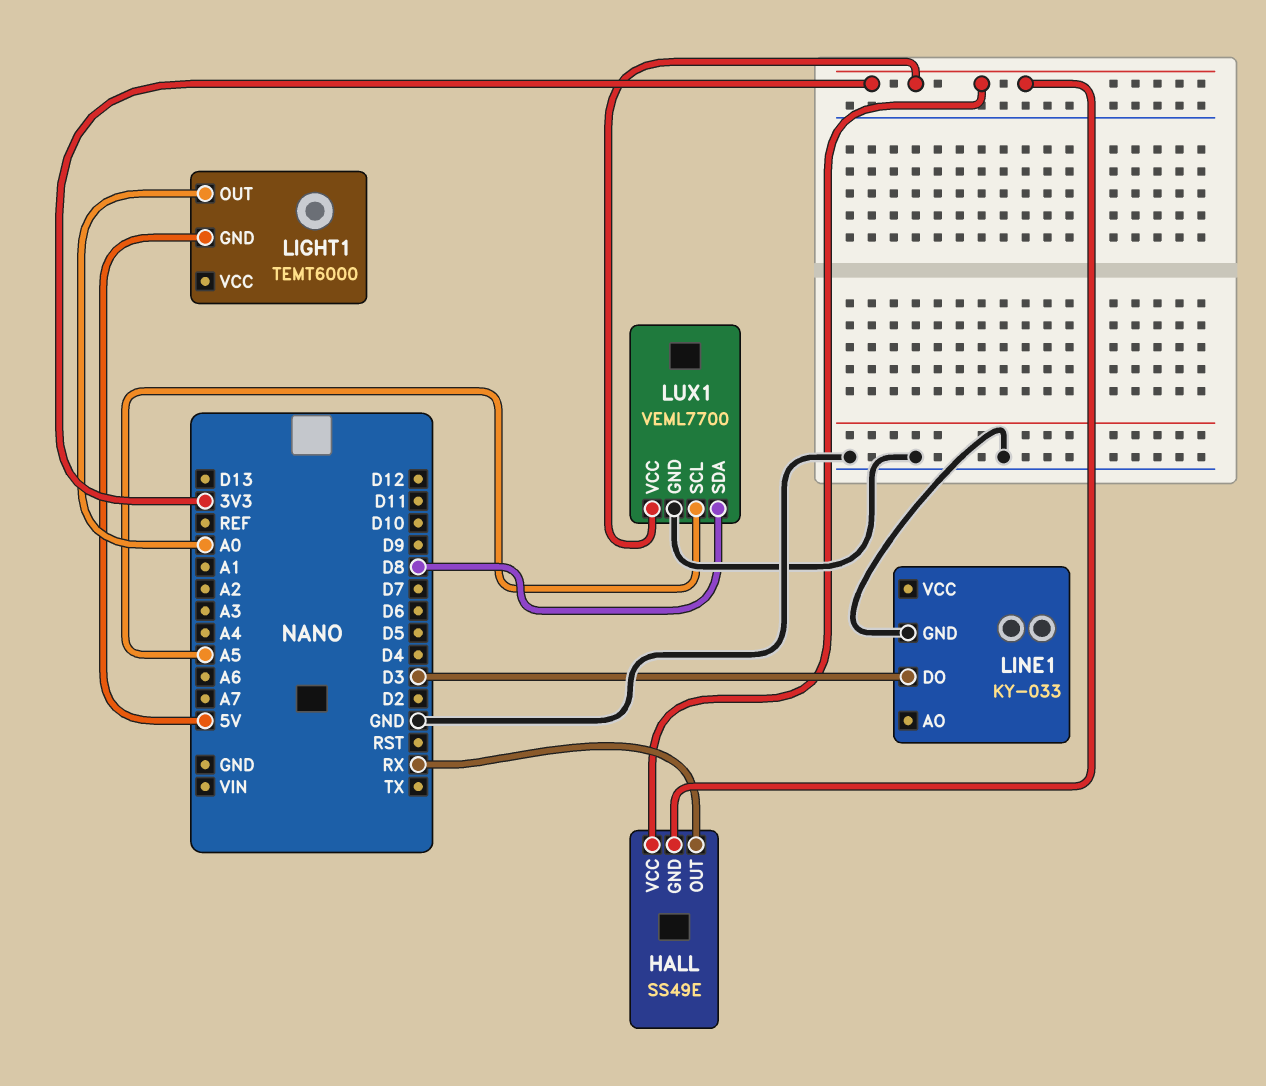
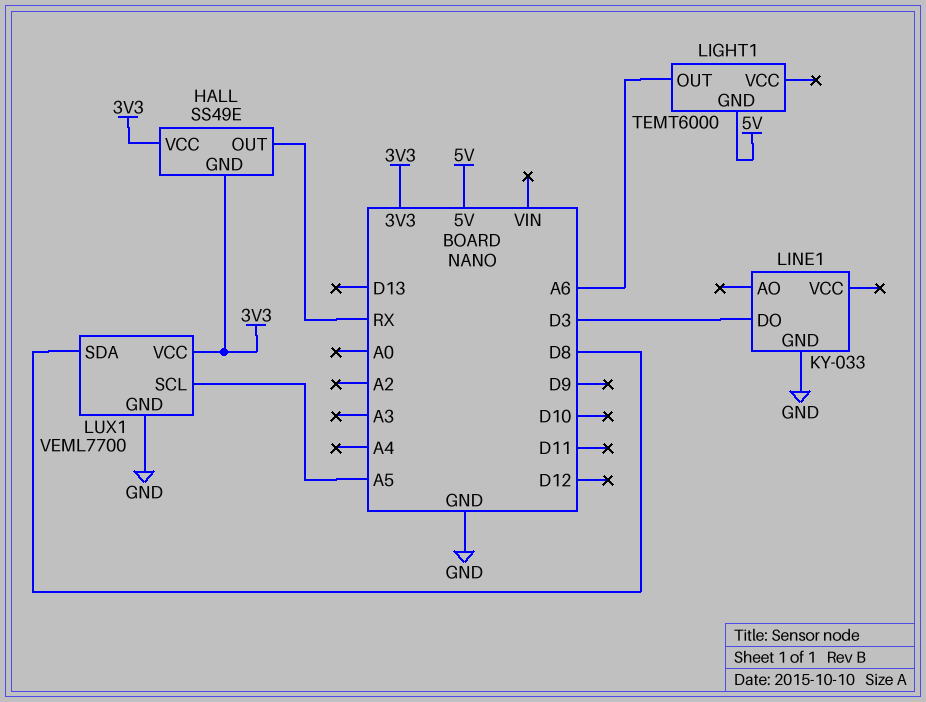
LIGHT1 pin OUT: A0 -> A6

